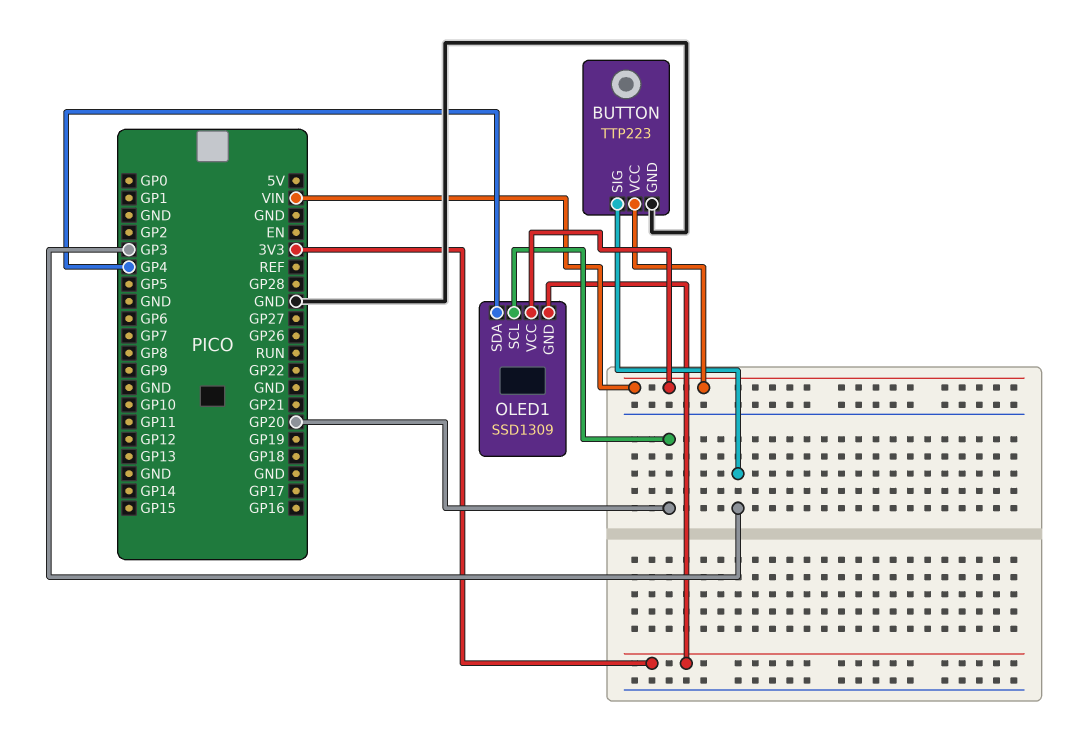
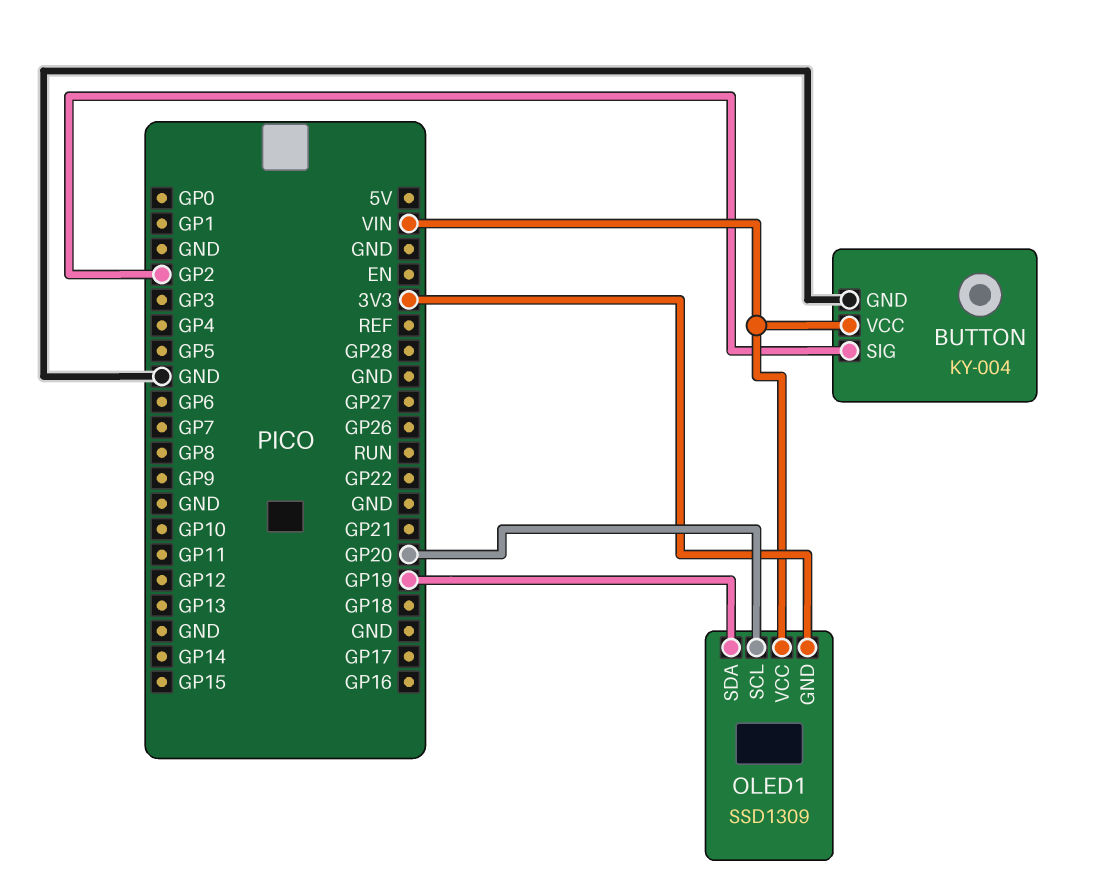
BUTTON: TTP223 -> KY-004
BUTTON pin SIG: GP3 -> GP2
OLED1 pin SDA: GP4 -> GP19

